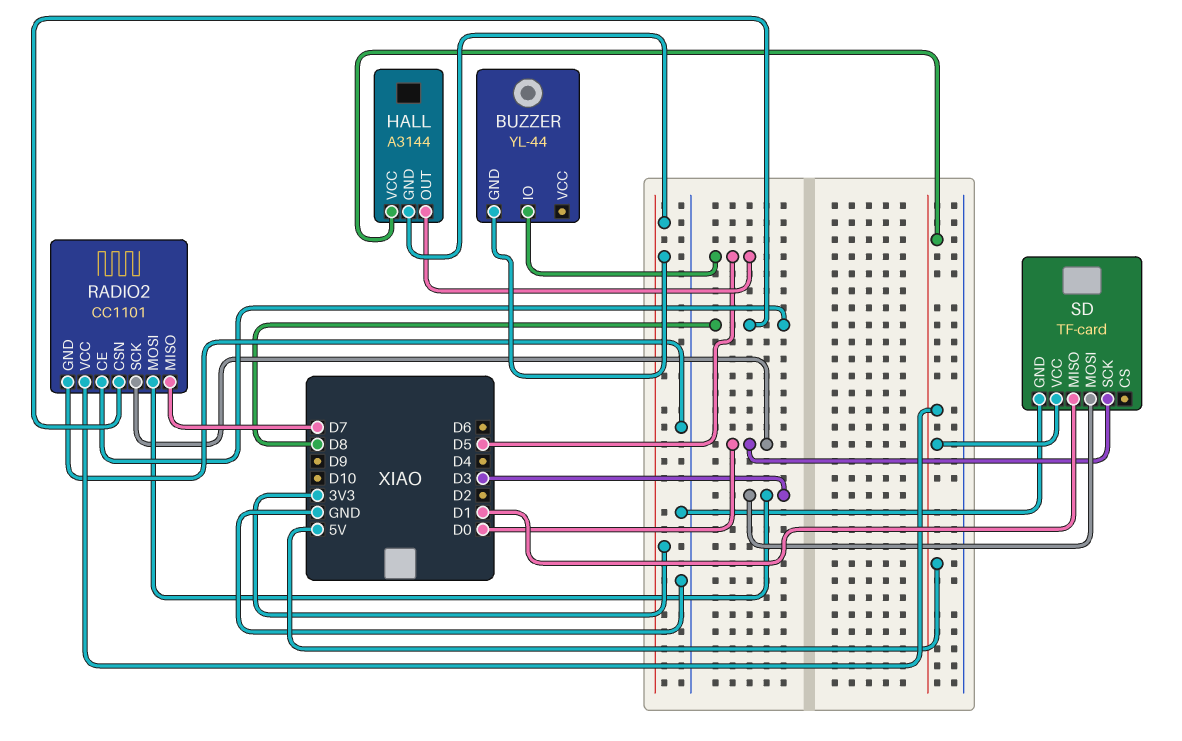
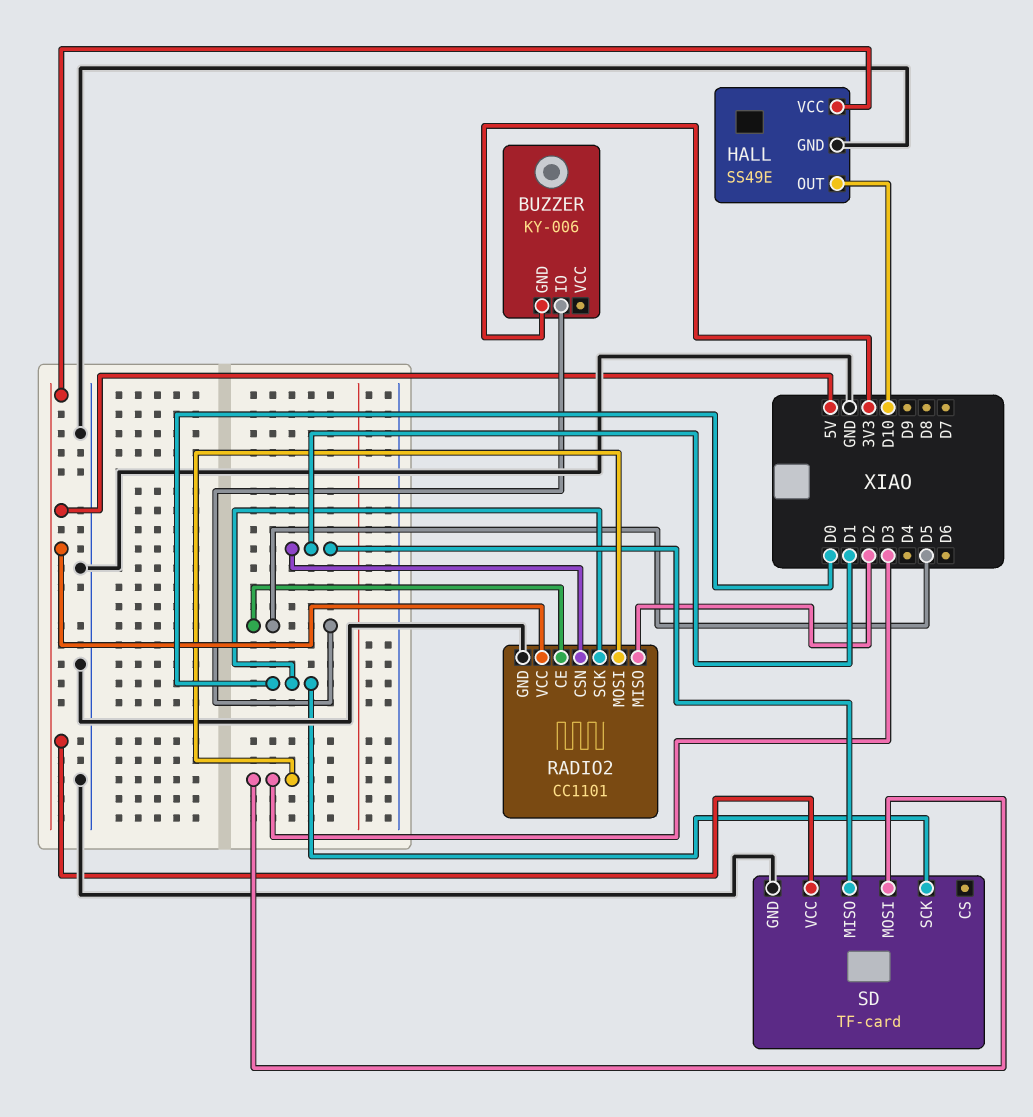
BUZZER: YL-44 -> KY-006
HALL: A3144 -> SS49E
HALL pin GND: 3V3 -> GND
HALL pin OUT: D5 -> D10
RADIO2 pin CE: D8 -> D5
RADIO2 pin CSN: D8 -> D1
RADIO2 pin MISO: D7 -> D2

